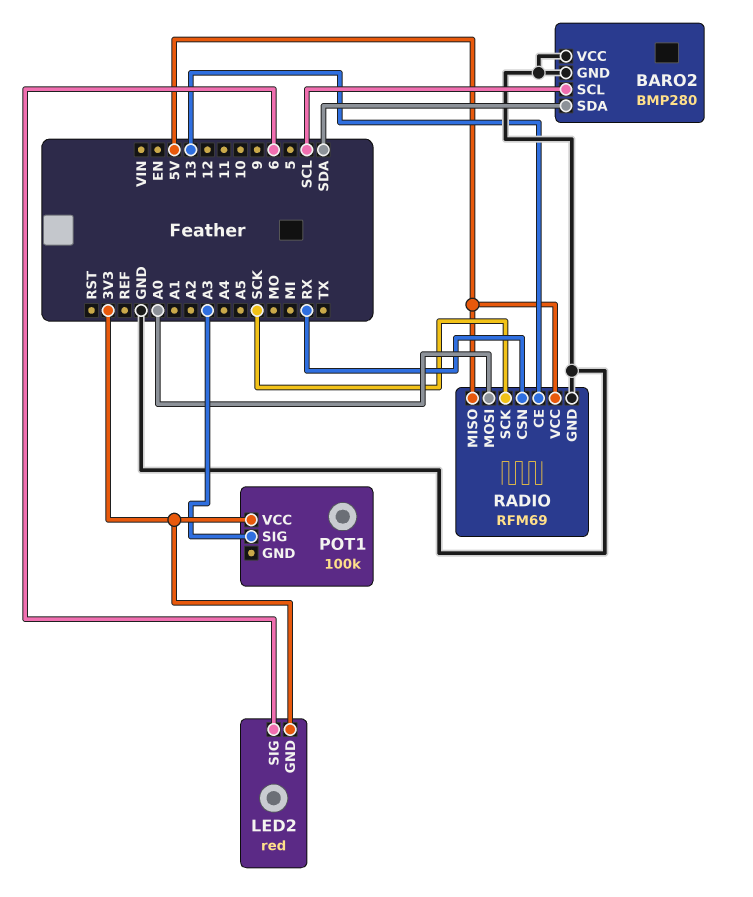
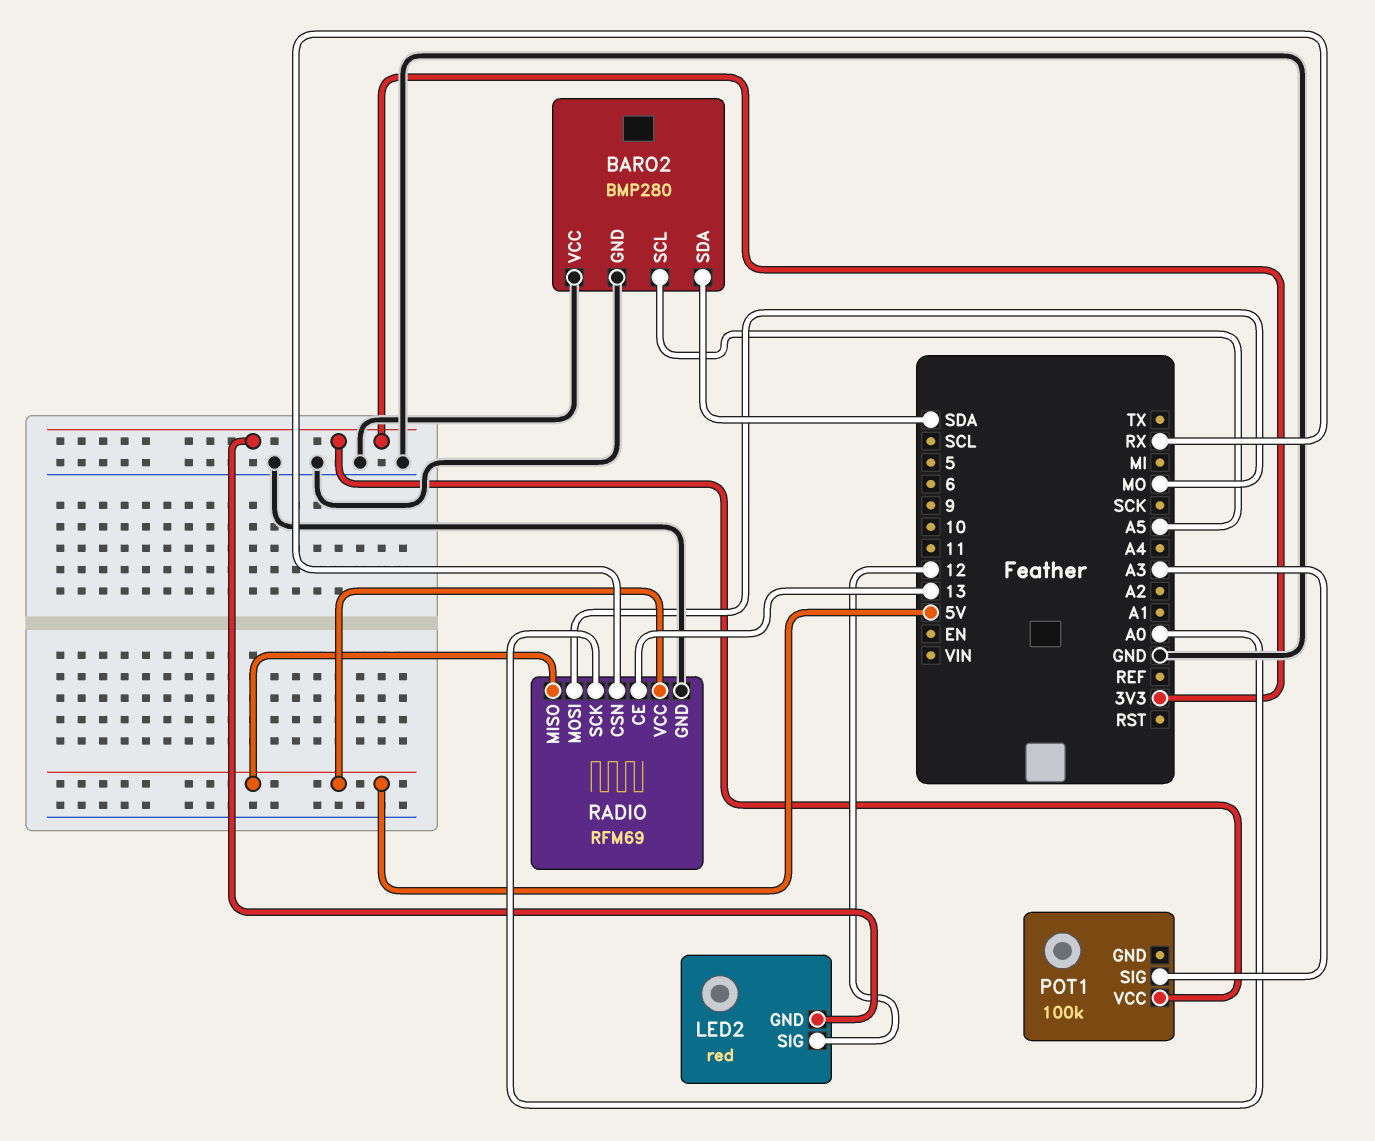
BARO2 pin SCL: SCL -> A5
LED2 pin SIG: 6 -> 12
RADIO pin MOSI: A0 -> MO
RADIO pin SCK: SCK -> A0

